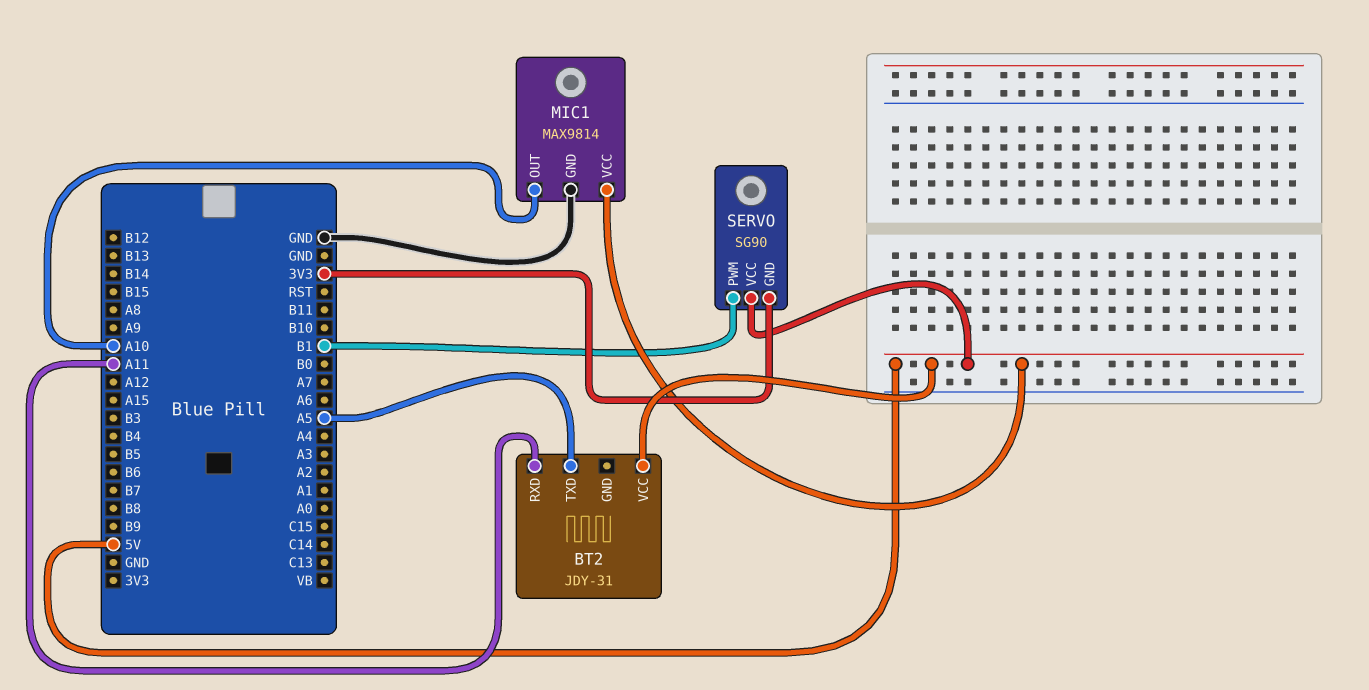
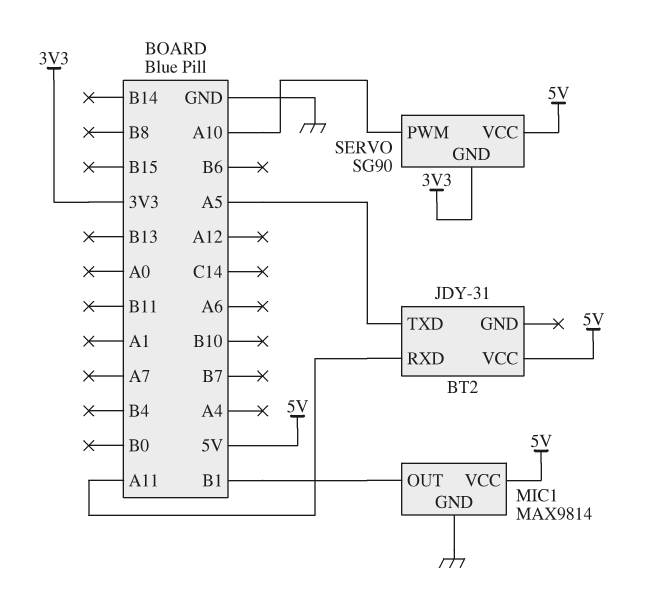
MIC1 pin OUT: A10 -> B1
SERVO pin PWM: B1 -> A10

